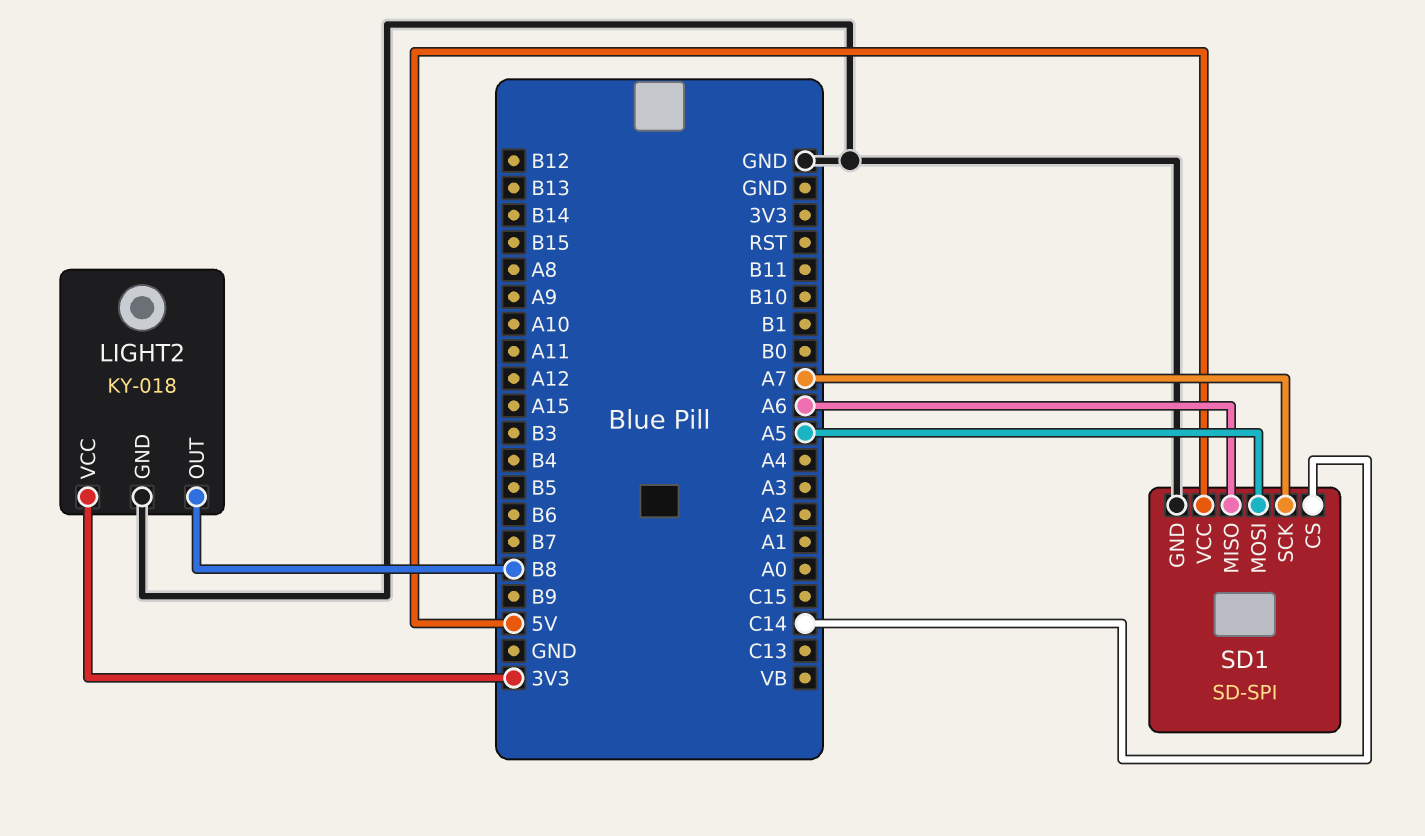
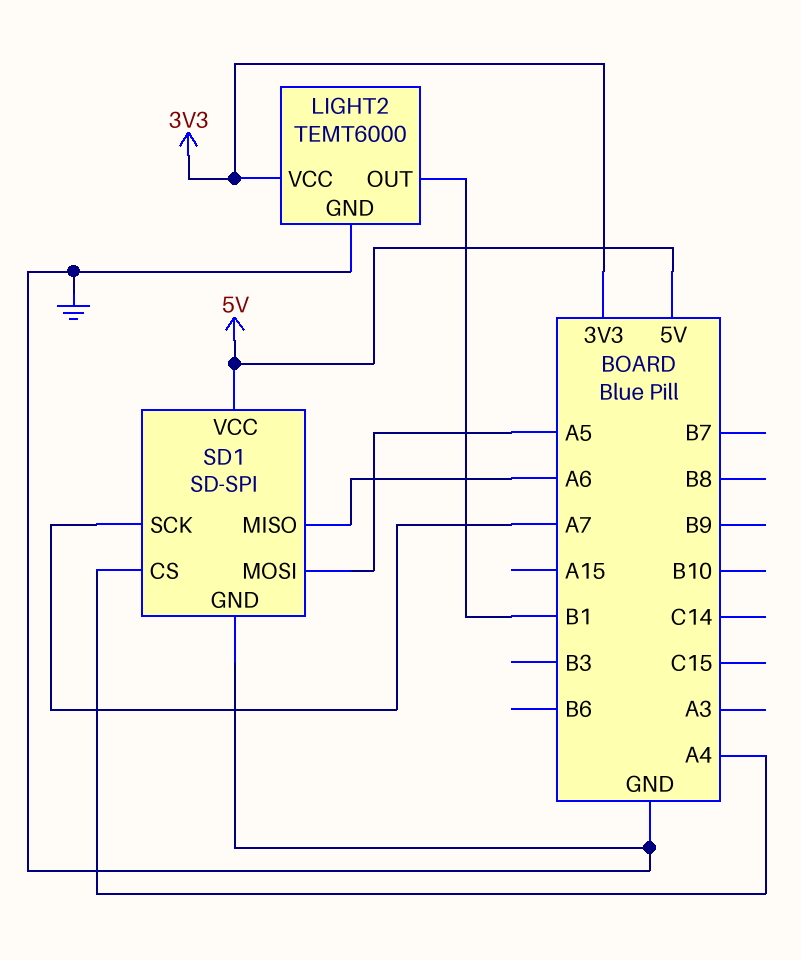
LIGHT2: KY-018 -> TEMT6000
LIGHT2 pin OUT: B8 -> B1
SD1 pin CS: C14 -> A4

